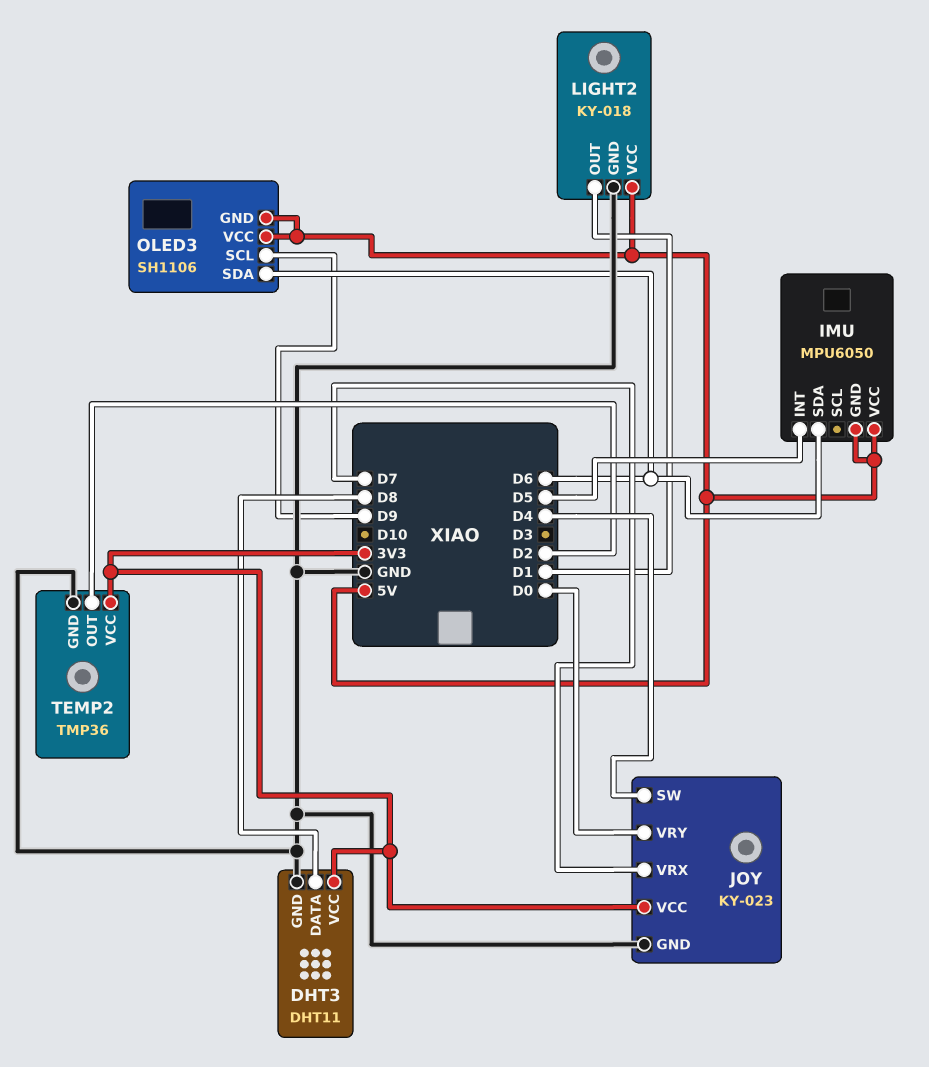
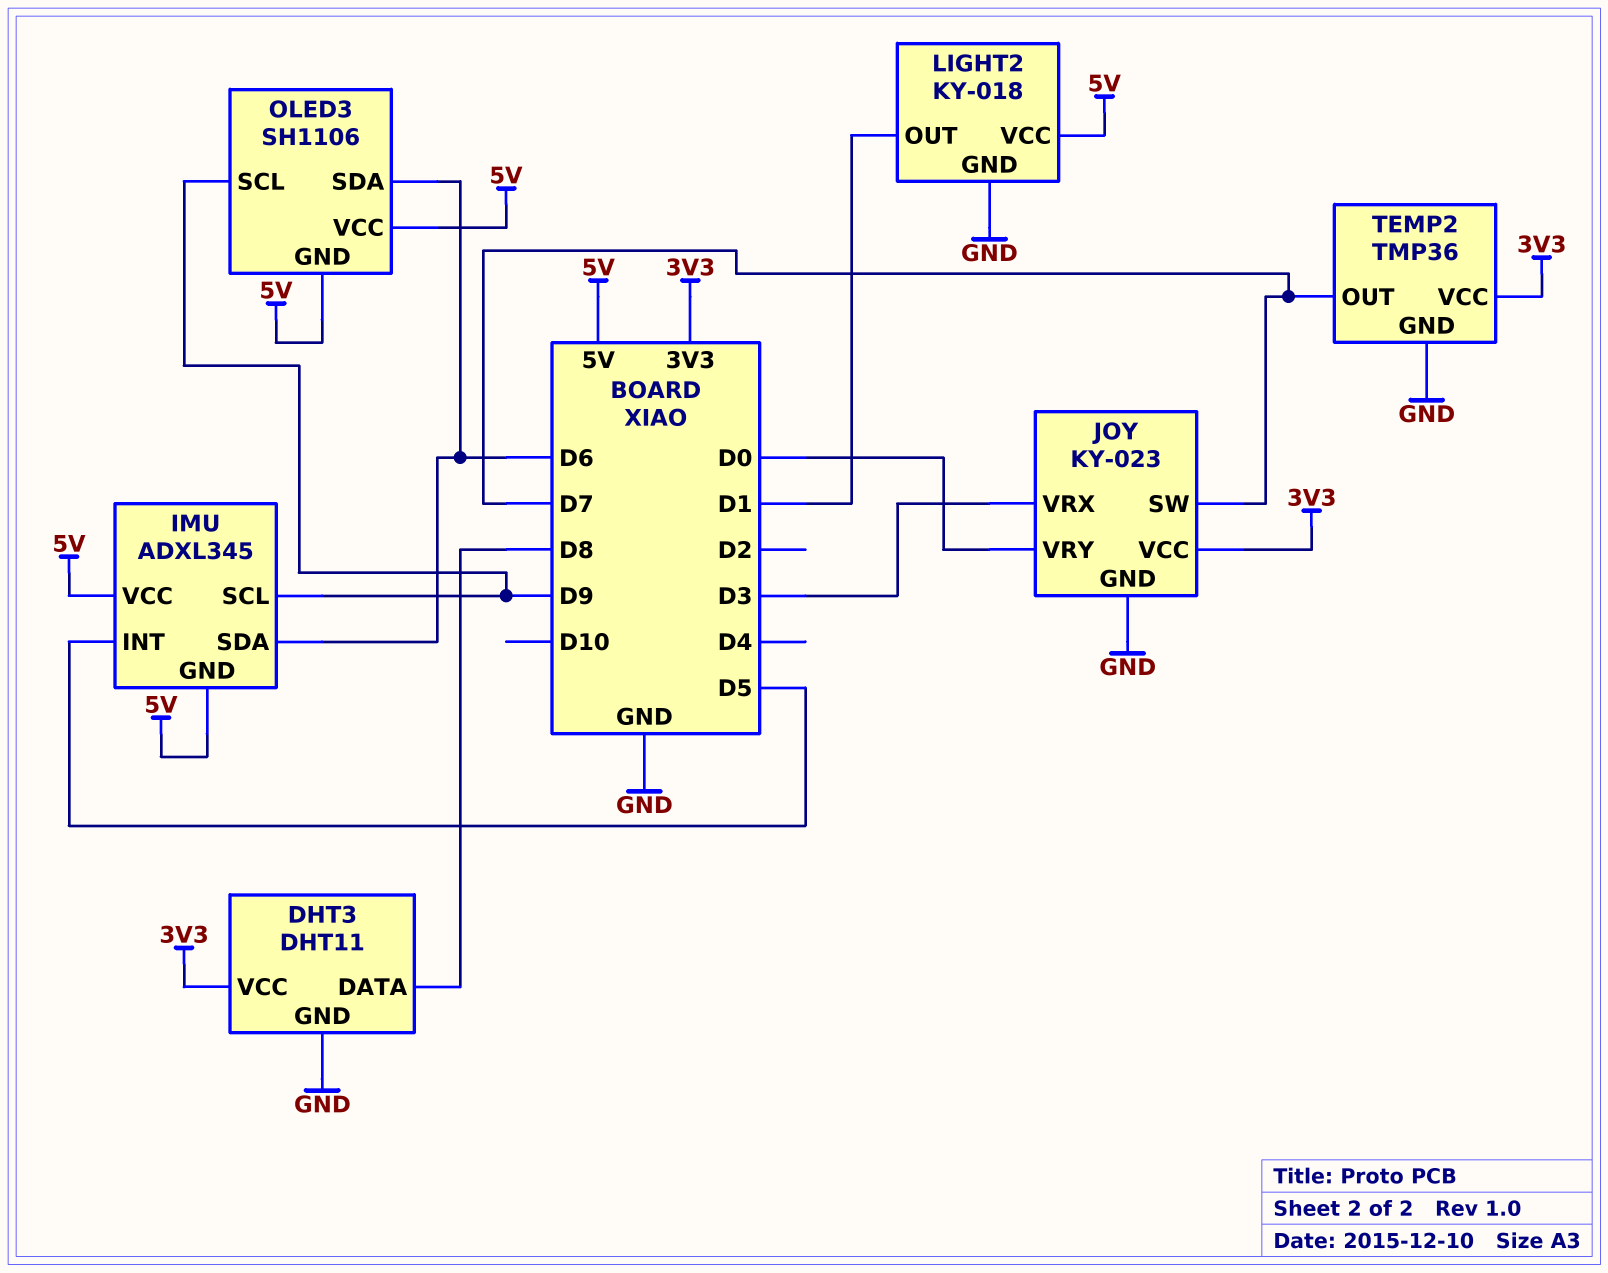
IMU: MPU6050 -> ADXL345
IMU pin SCL: none -> D9
JOY pin SW: D4 -> D7
JOY pin VRX: D7 -> D3
TEMP2 pin OUT: D2 -> D7

